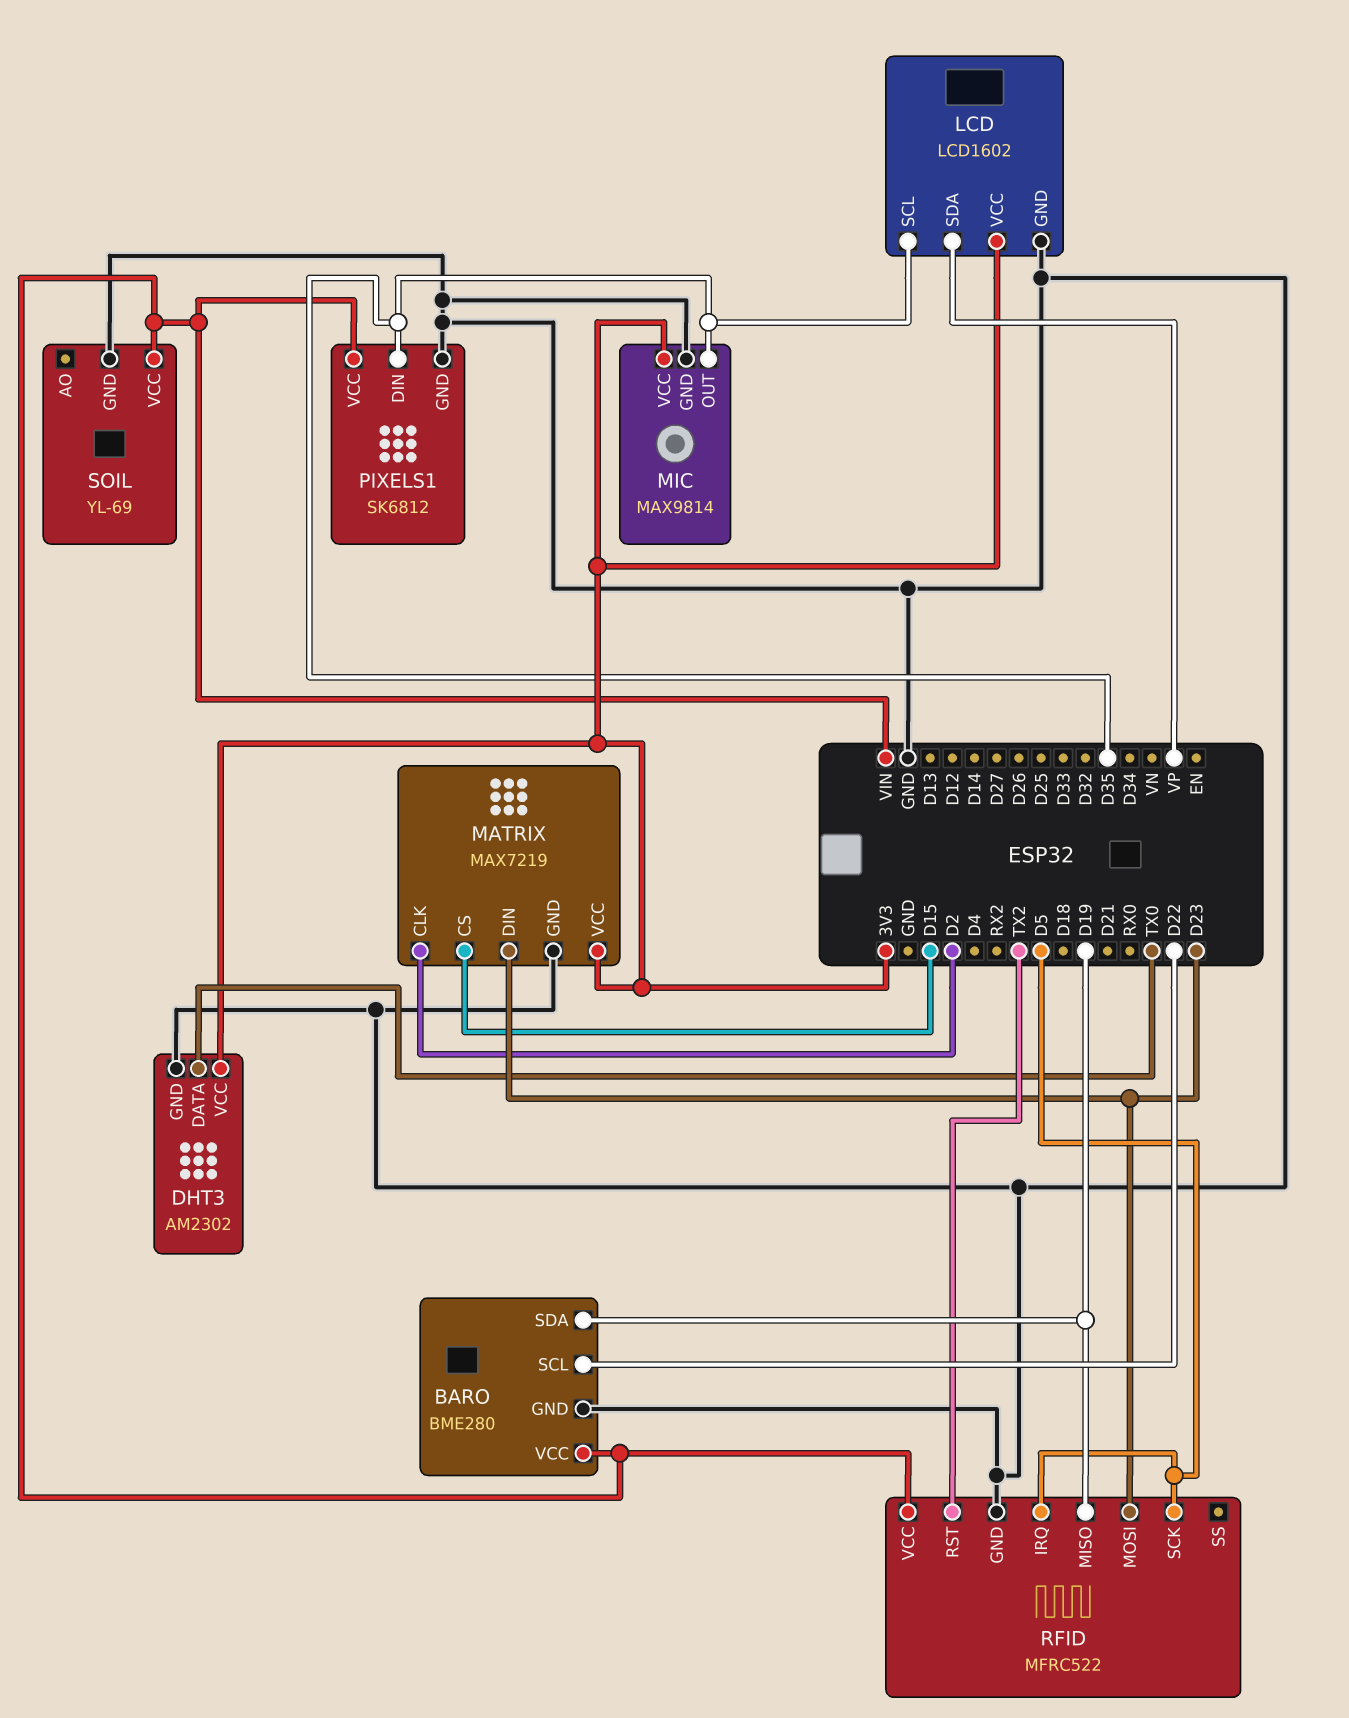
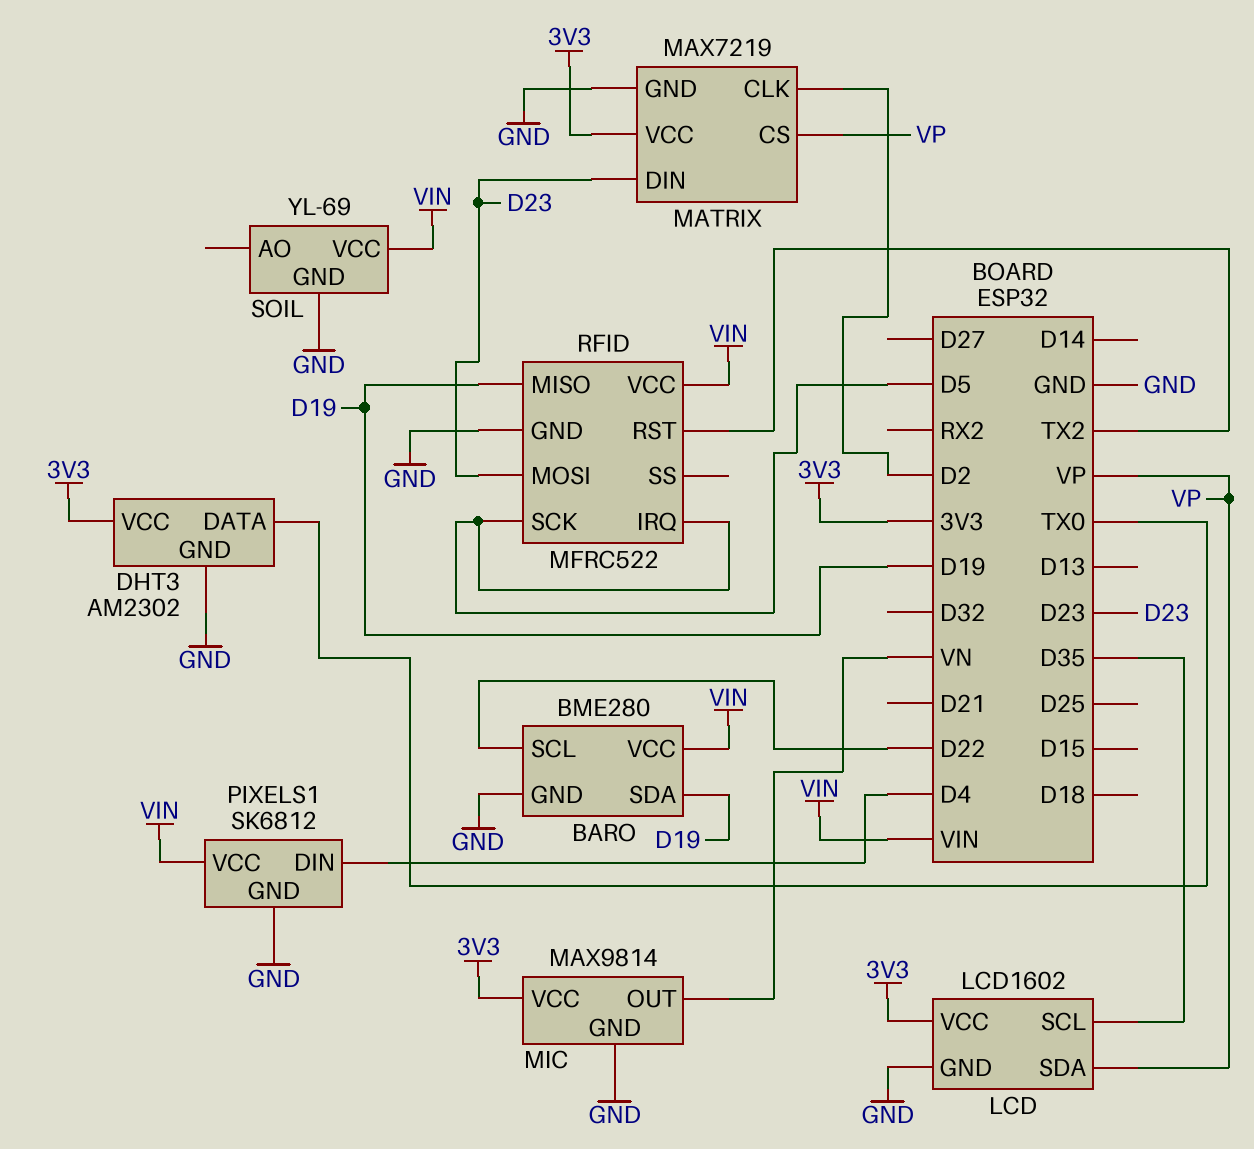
MATRIX pin CS: D15 -> VP
MIC pin OUT: D35 -> VN
PIXELS1 pin DIN: D35 -> D4

